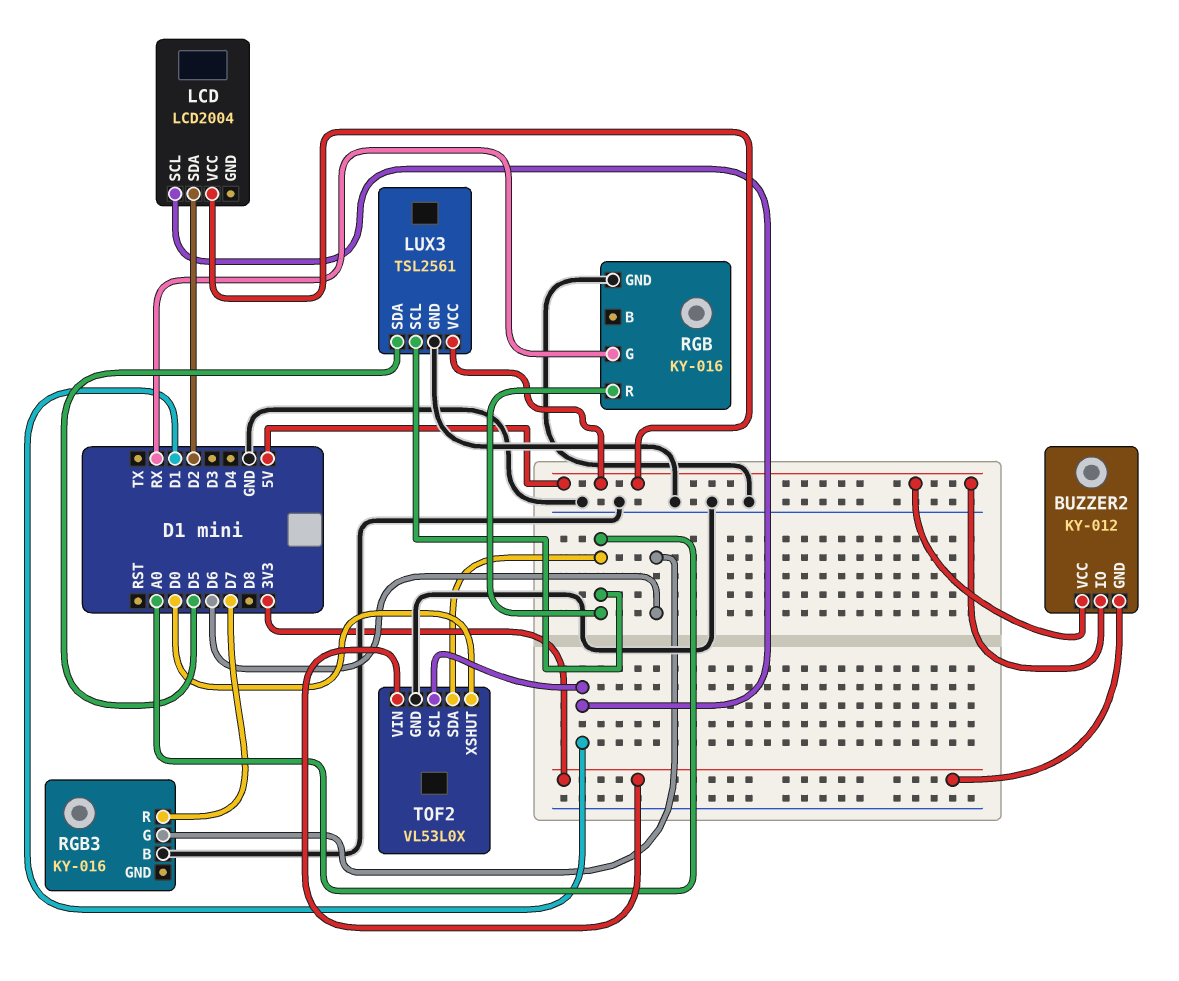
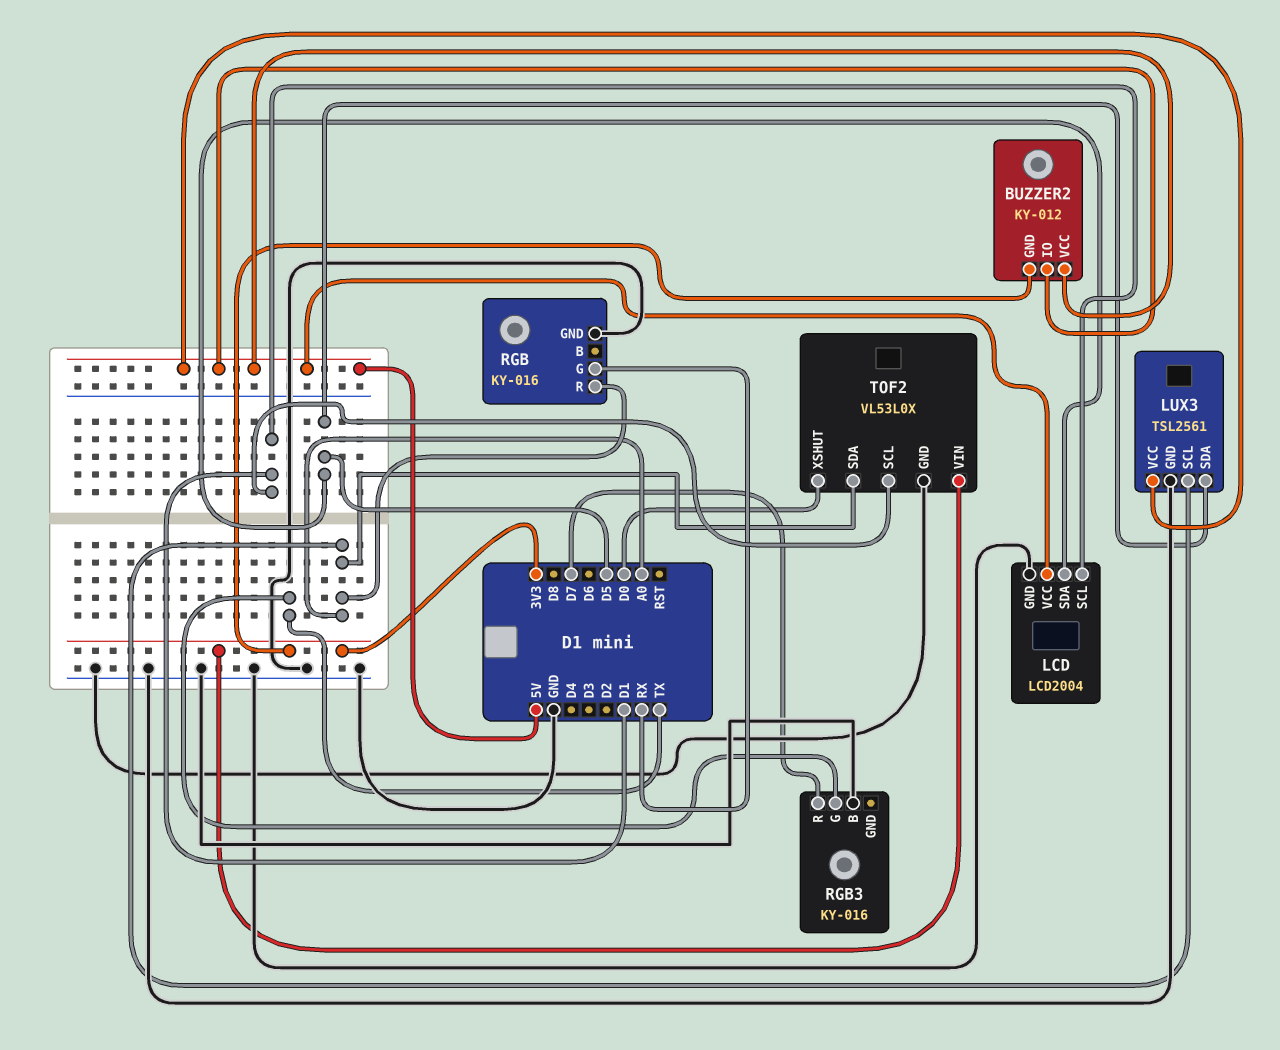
LCD pin GND: none -> GND
LCD pin SDA: D2 -> D5
RGB3 pin G: D6 -> TX

